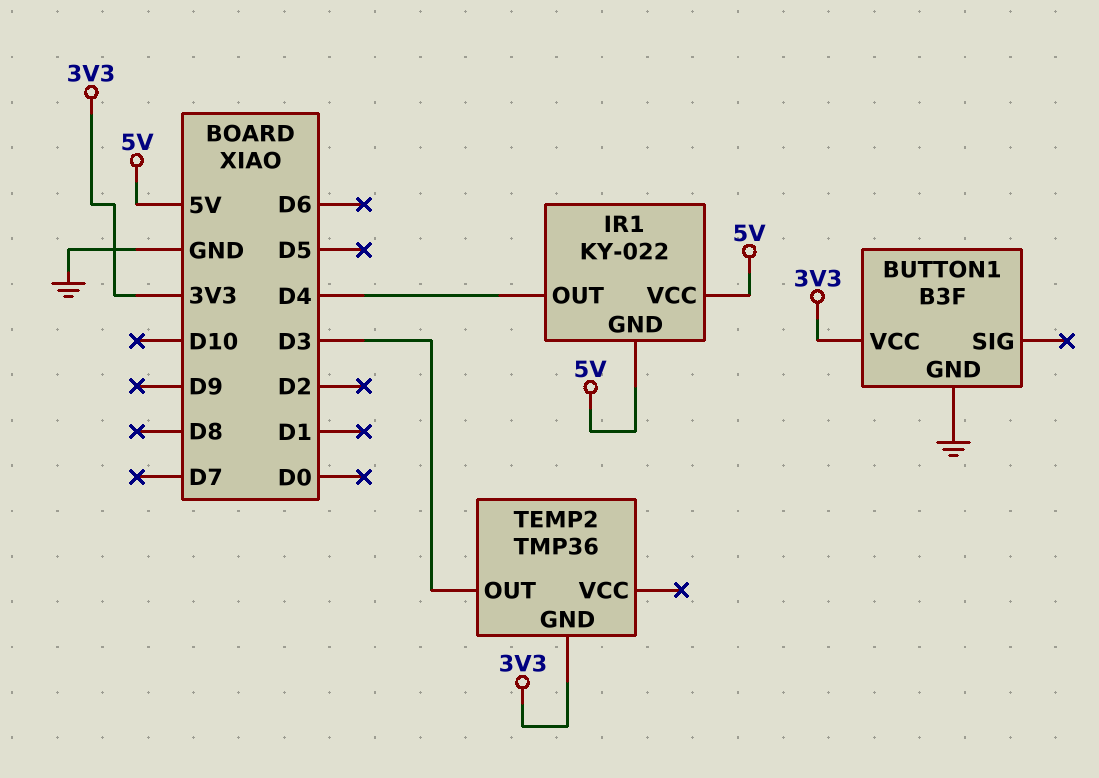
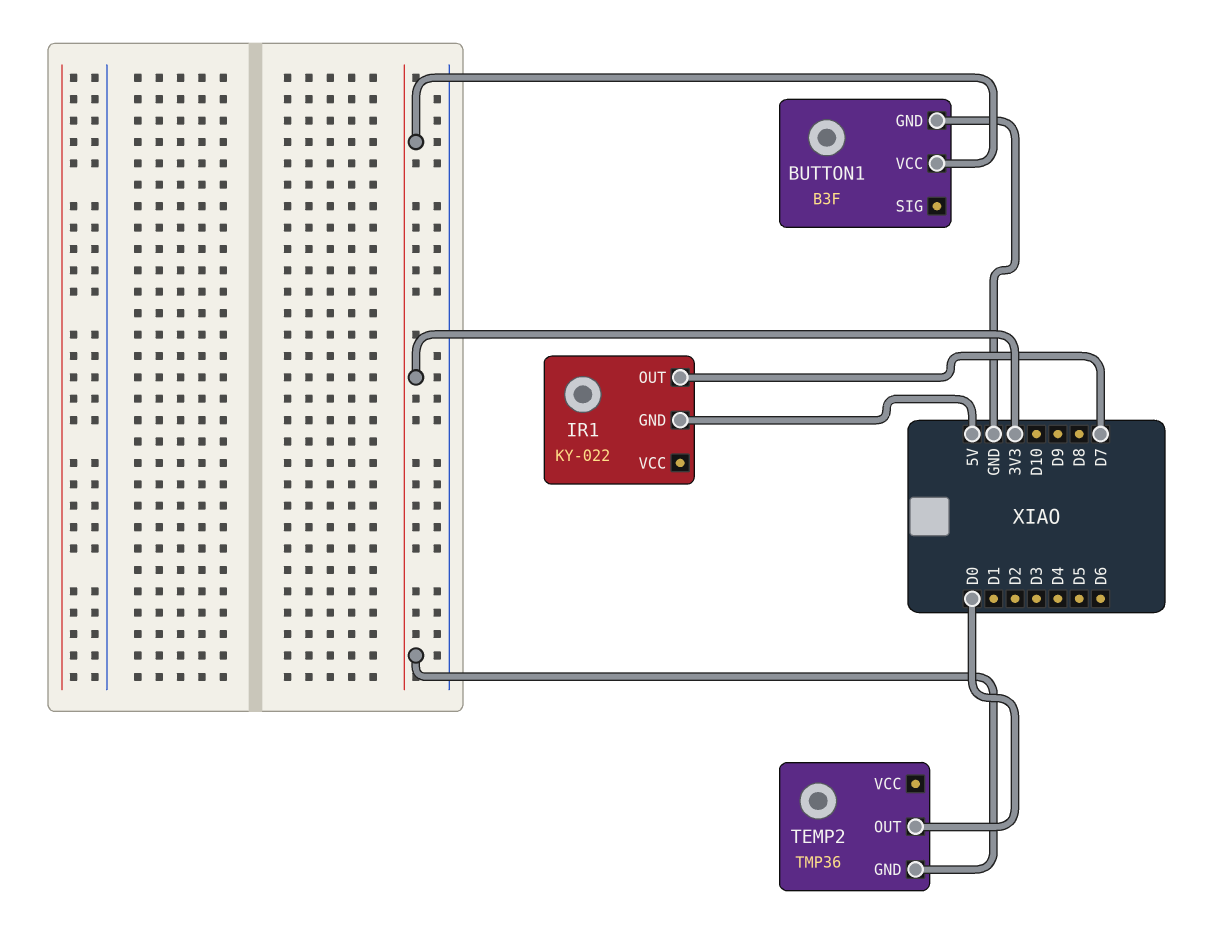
IR1 pin OUT: D4 -> D7
IR1 pin VCC: 5V -> none
TEMP2 pin OUT: D3 -> D0

